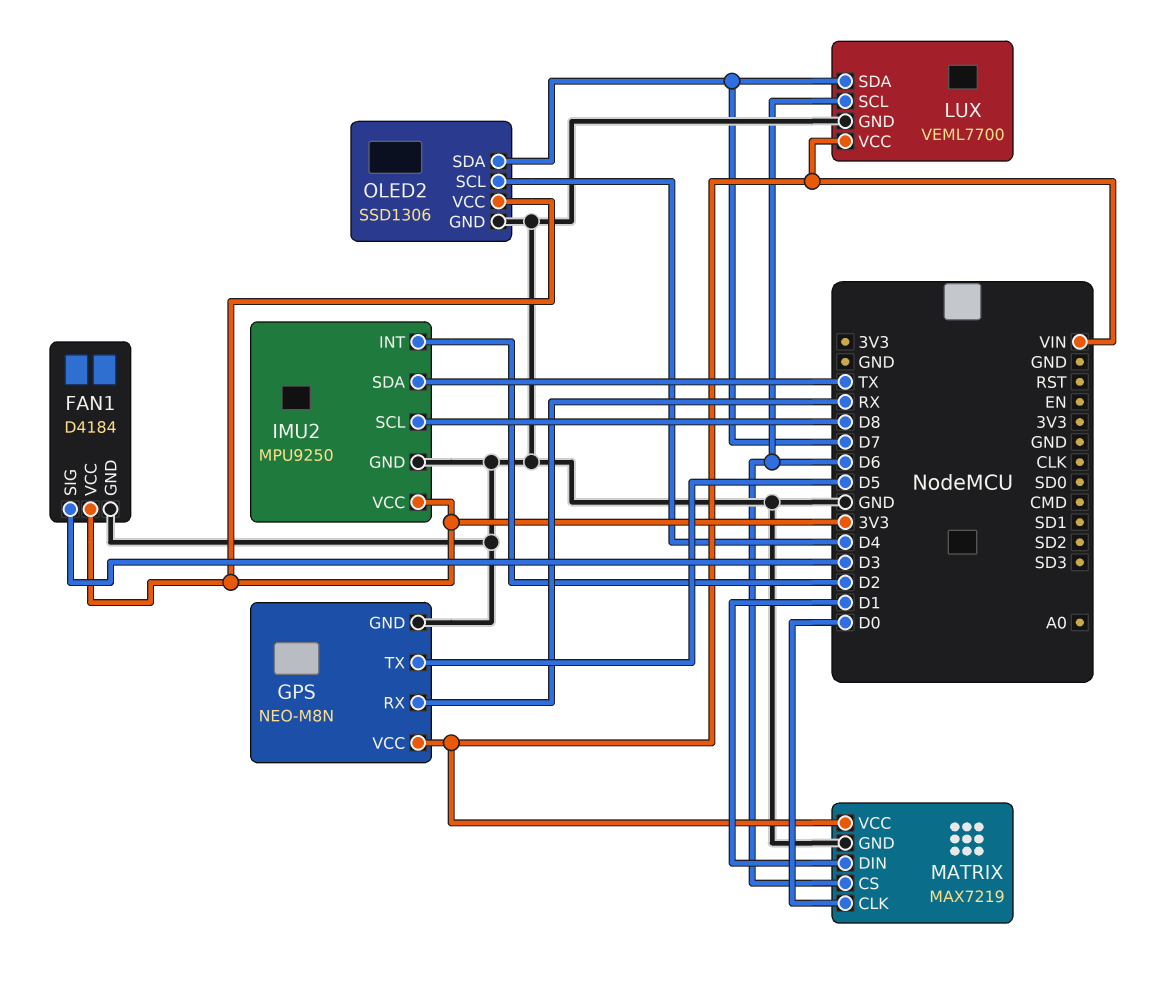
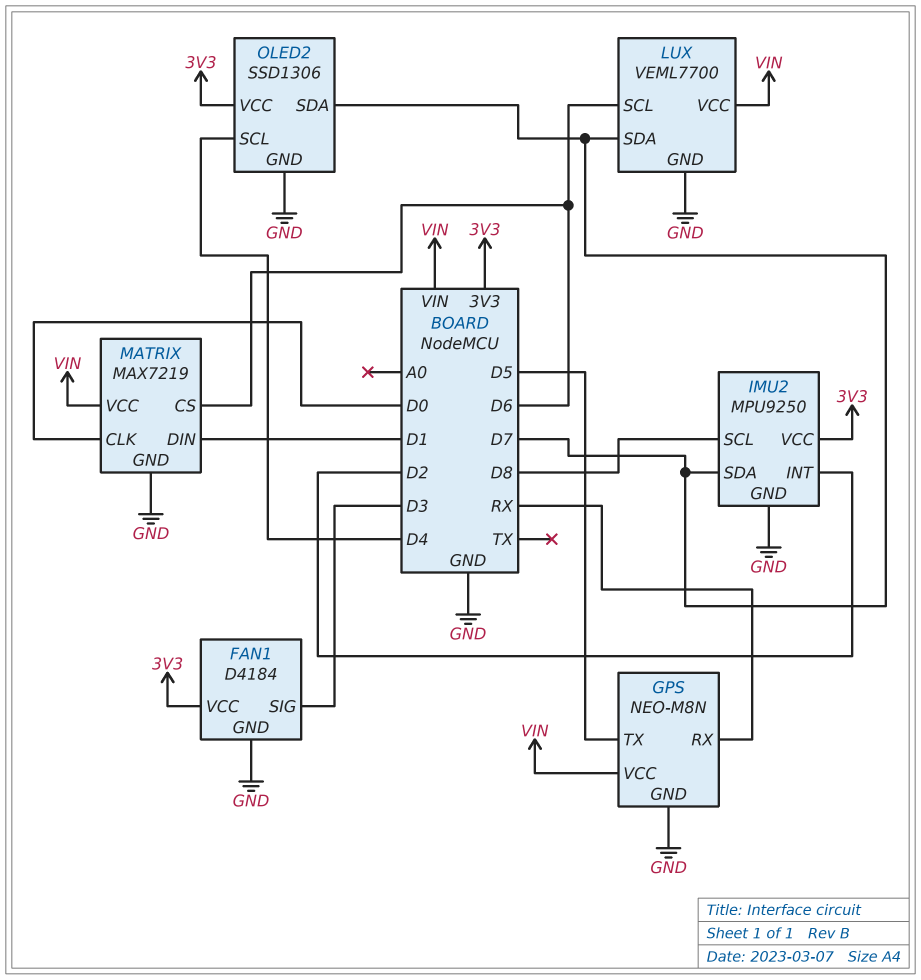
IMU2 pin SDA: TX -> D7

